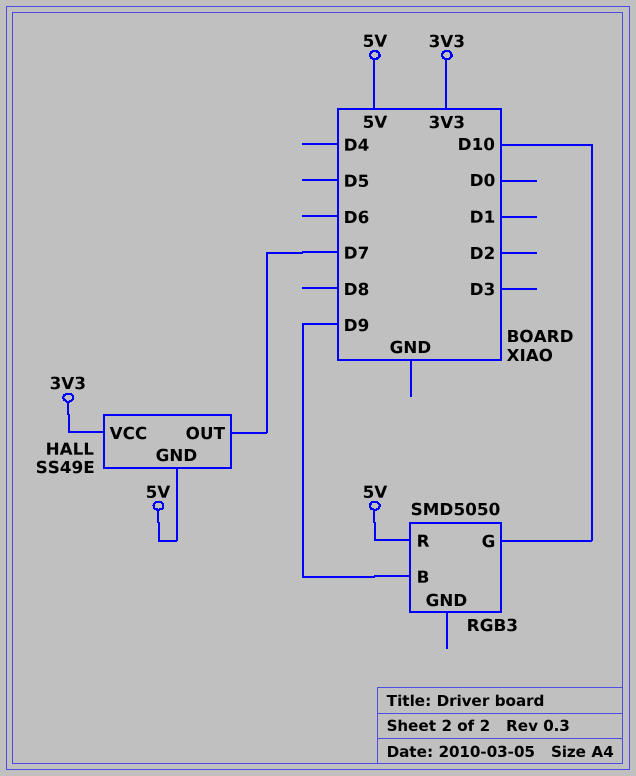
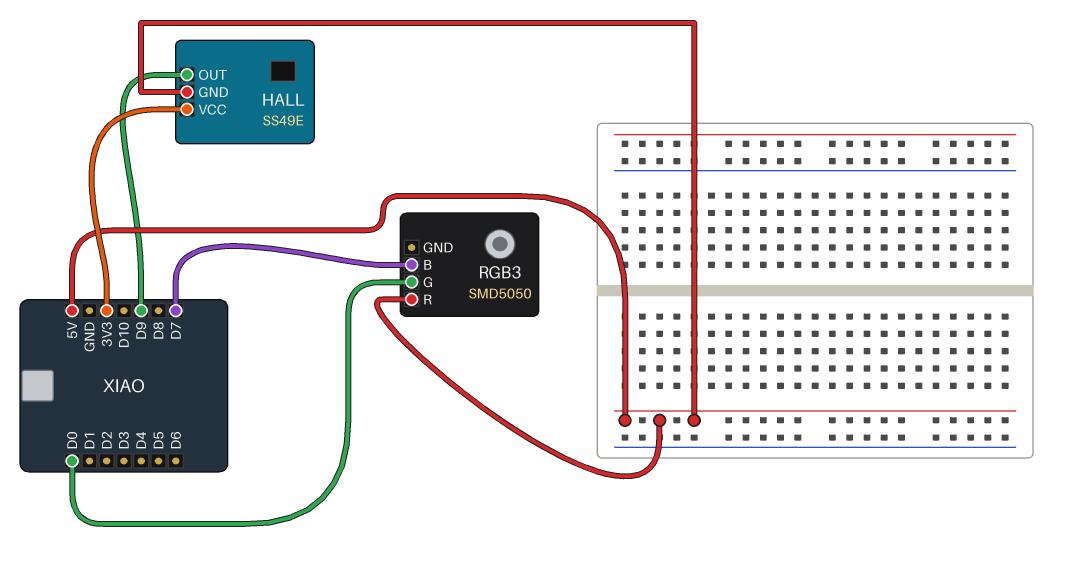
HALL pin OUT: D7 -> D9
RGB3 pin B: D9 -> D7
RGB3 pin G: D10 -> D0

